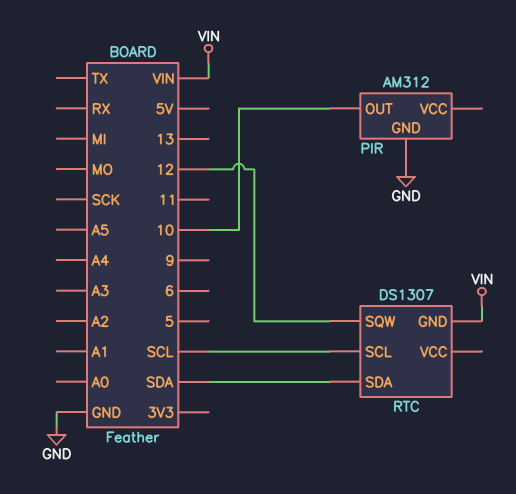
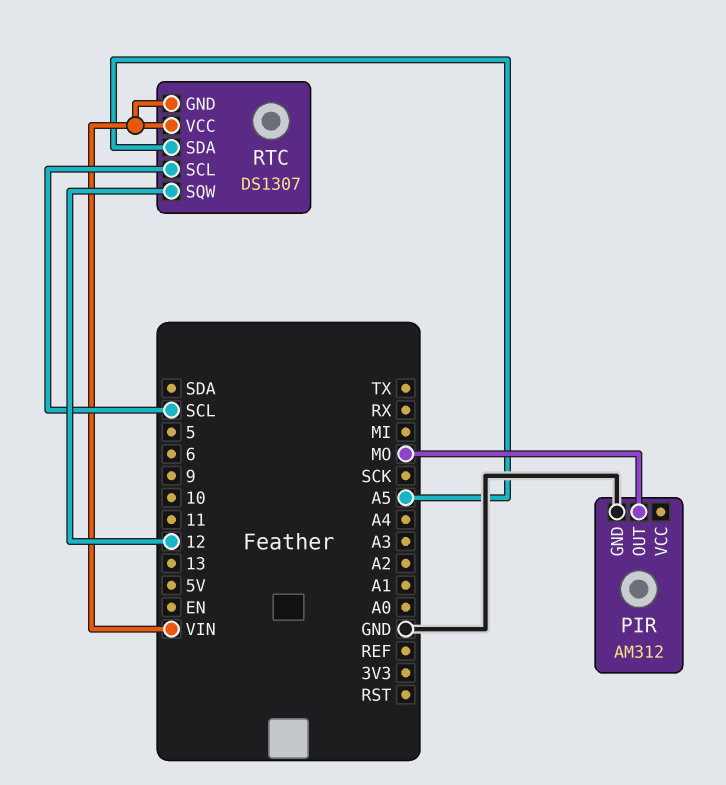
PIR pin OUT: 10 -> MO
RTC pin SDA: SDA -> A5
RTC pin VCC: none -> VIN

